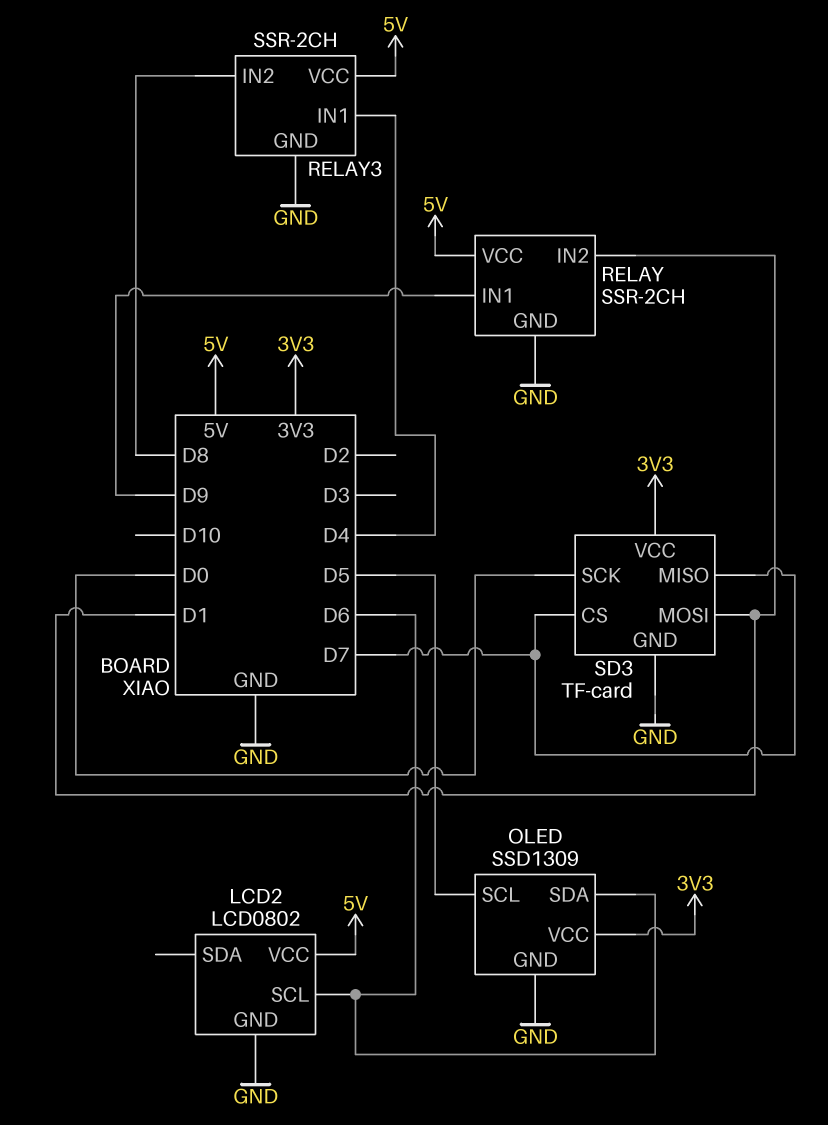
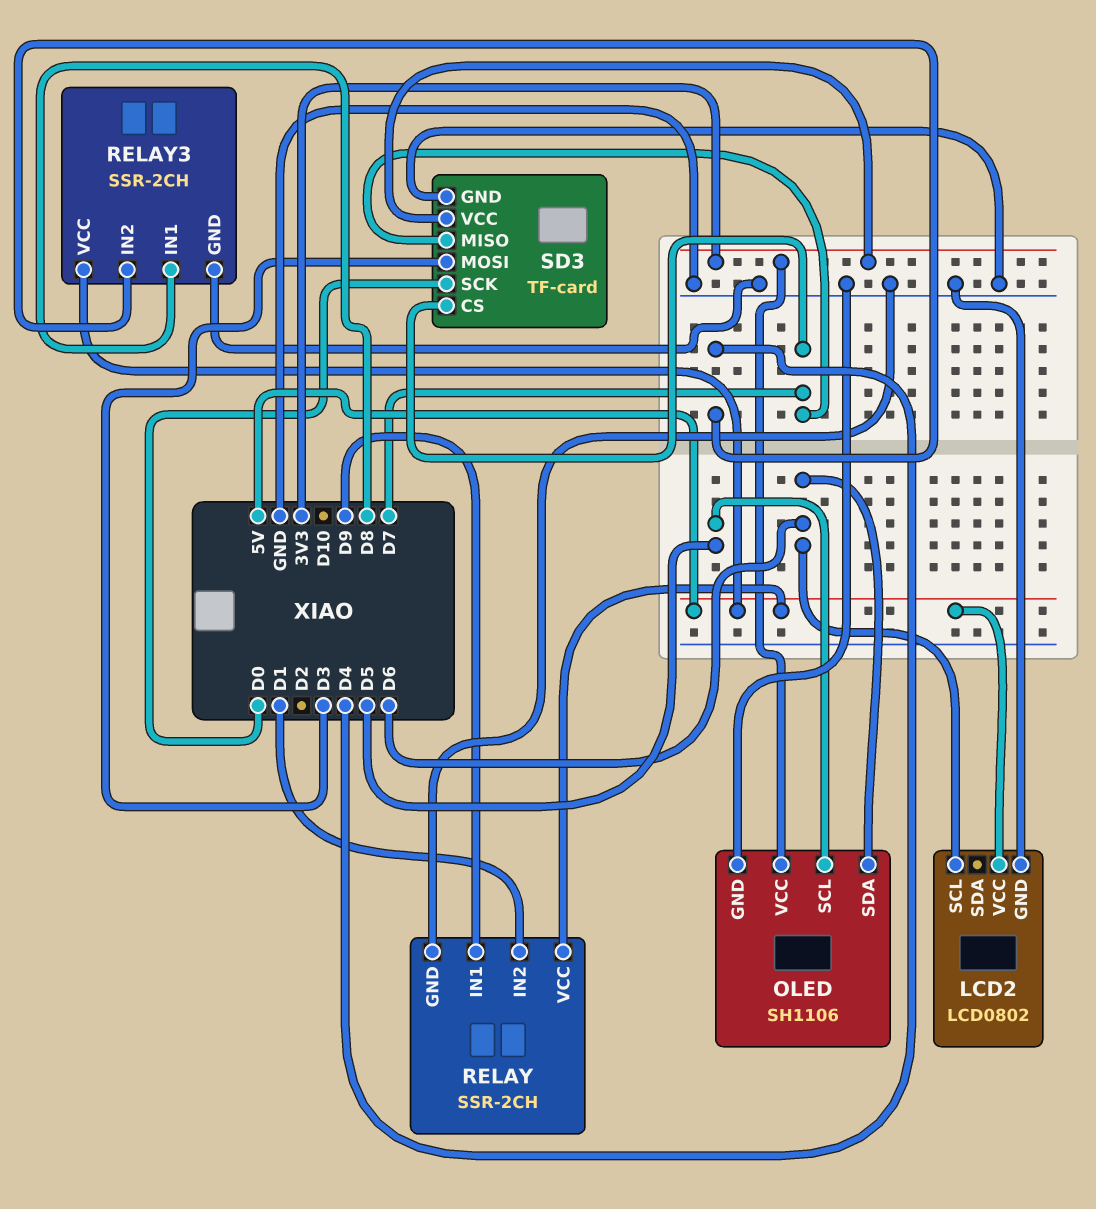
OLED: SSD1309 -> SH1106
RELAY3 pin IN1: D4 -> D8
RELAY3 pin IN2: D8 -> D4
SD3 pin MOSI: D1 -> D3

